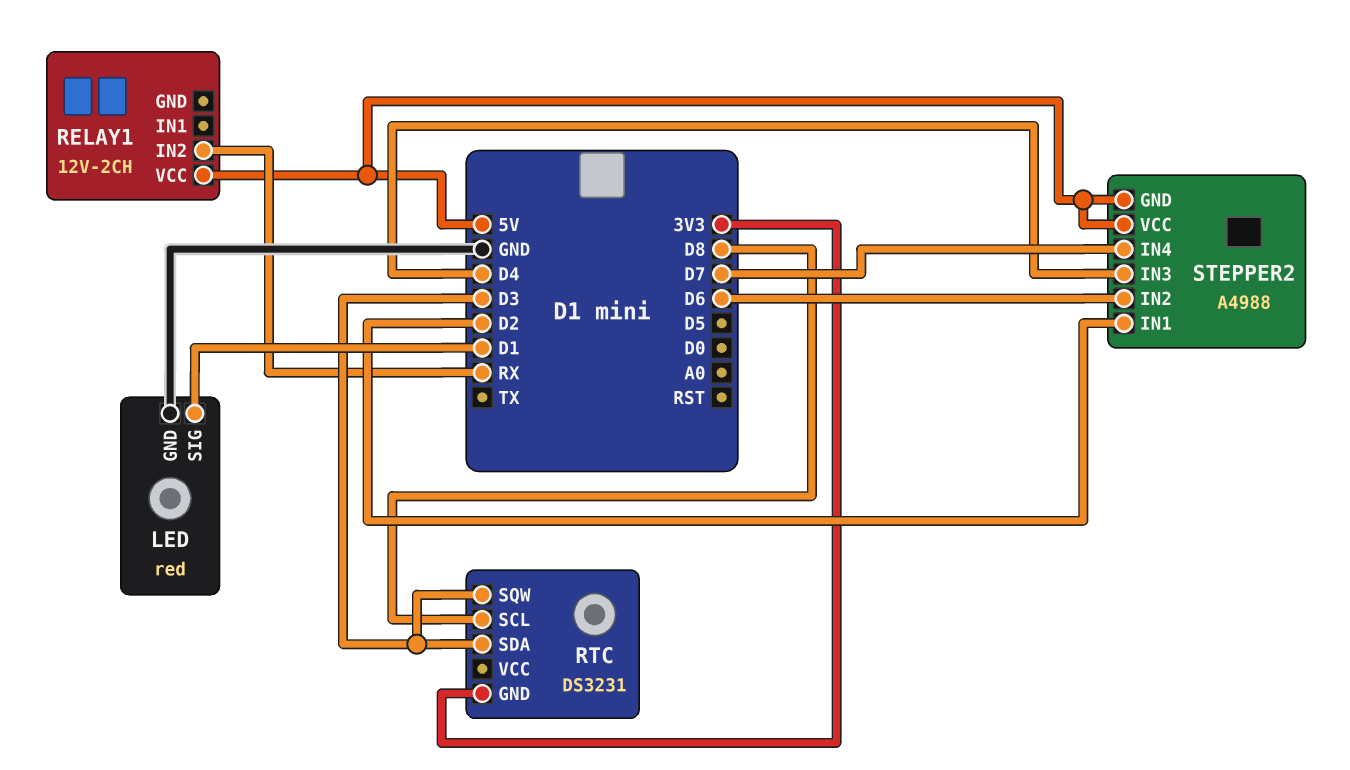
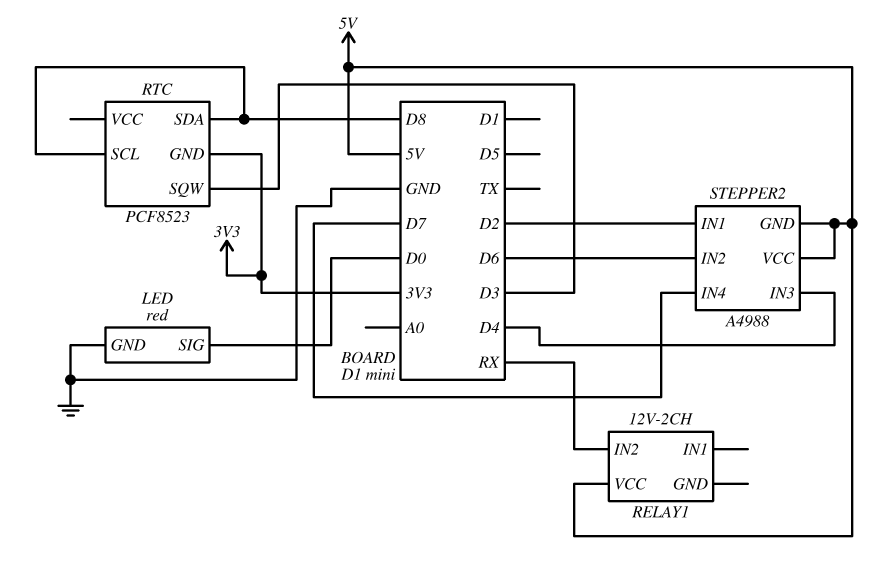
LED pin SIG: D1 -> D0
RTC: DS3231 -> PCF8523
RTC pin SDA: D3 -> D8

